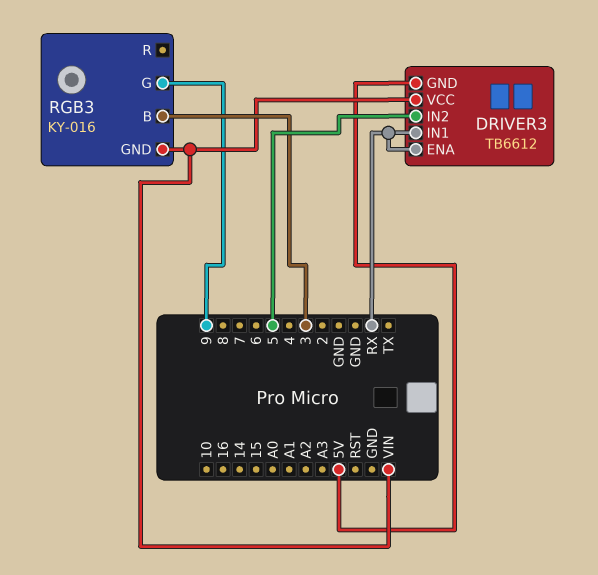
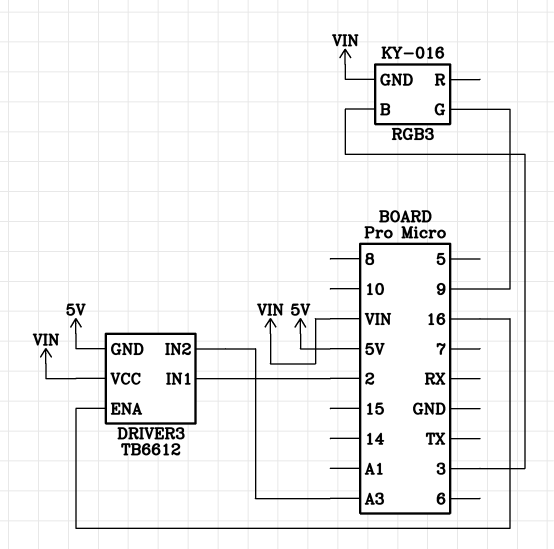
DRIVER3 pin ENA: RX -> 16
DRIVER3 pin IN1: RX -> 2
DRIVER3 pin IN2: 5 -> A3

